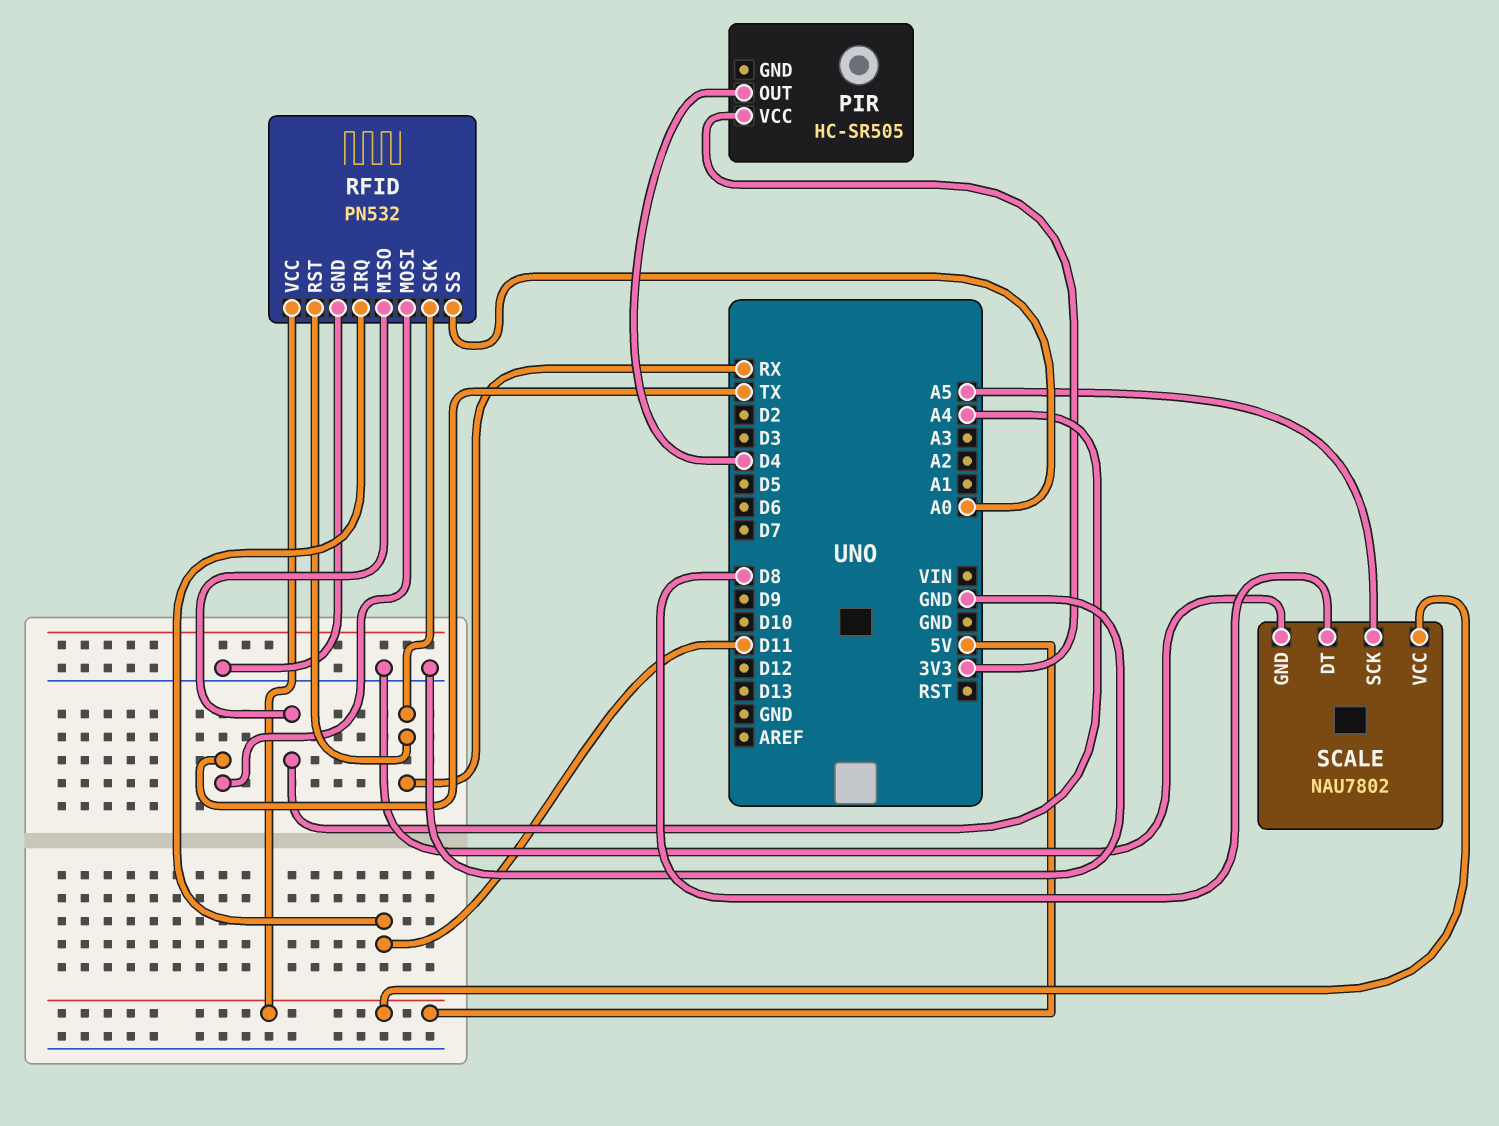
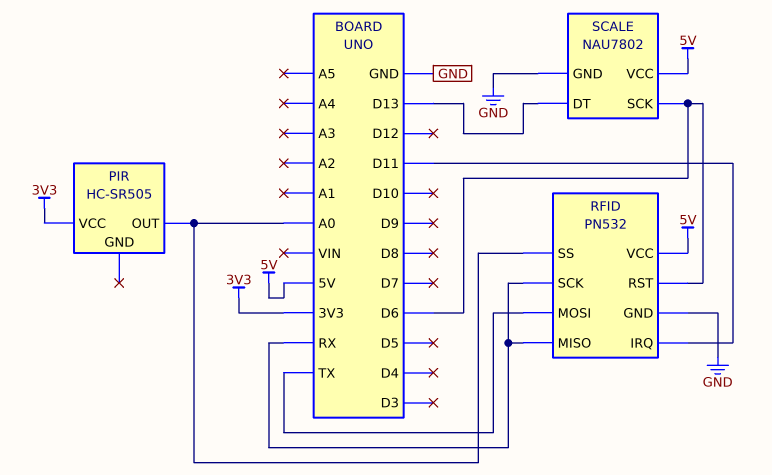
PIR pin OUT: D4 -> A0
RFID pin MISO: A4 -> RX
RFID pin RST: RX -> D6
SCALE pin DT: D8 -> D13
SCALE pin SCK: A5 -> D6

